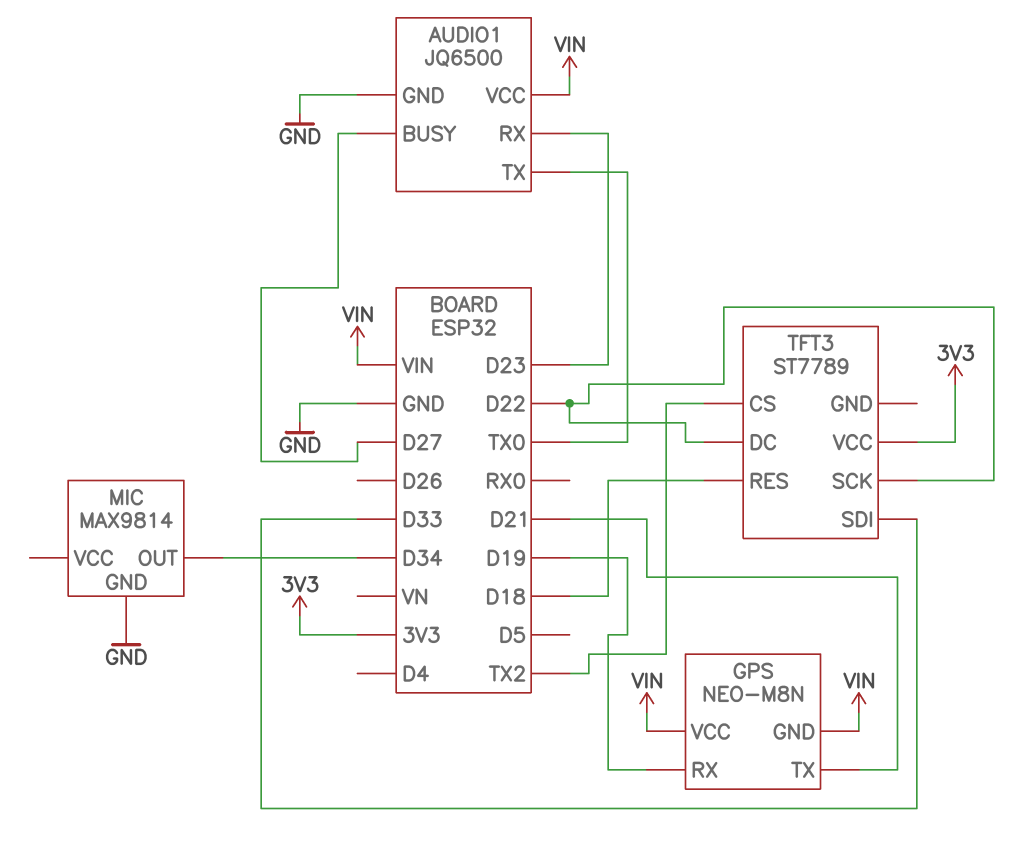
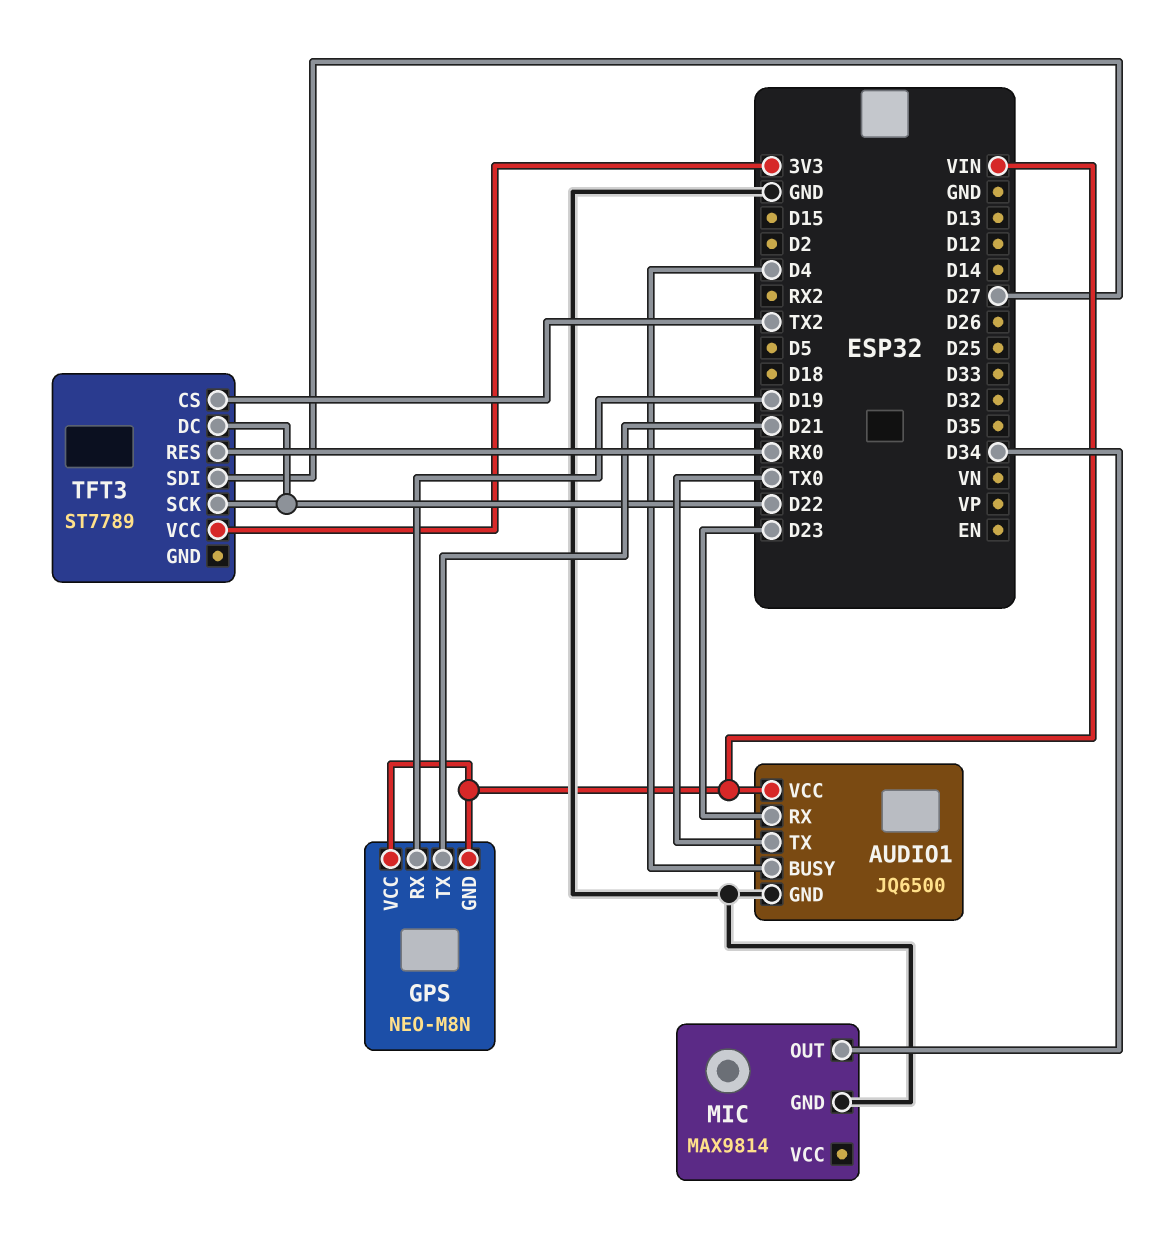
AUDIO1 pin BUSY: D27 -> D4
TFT3 pin RES: D18 -> RX0
TFT3 pin SDI: D33 -> D27

